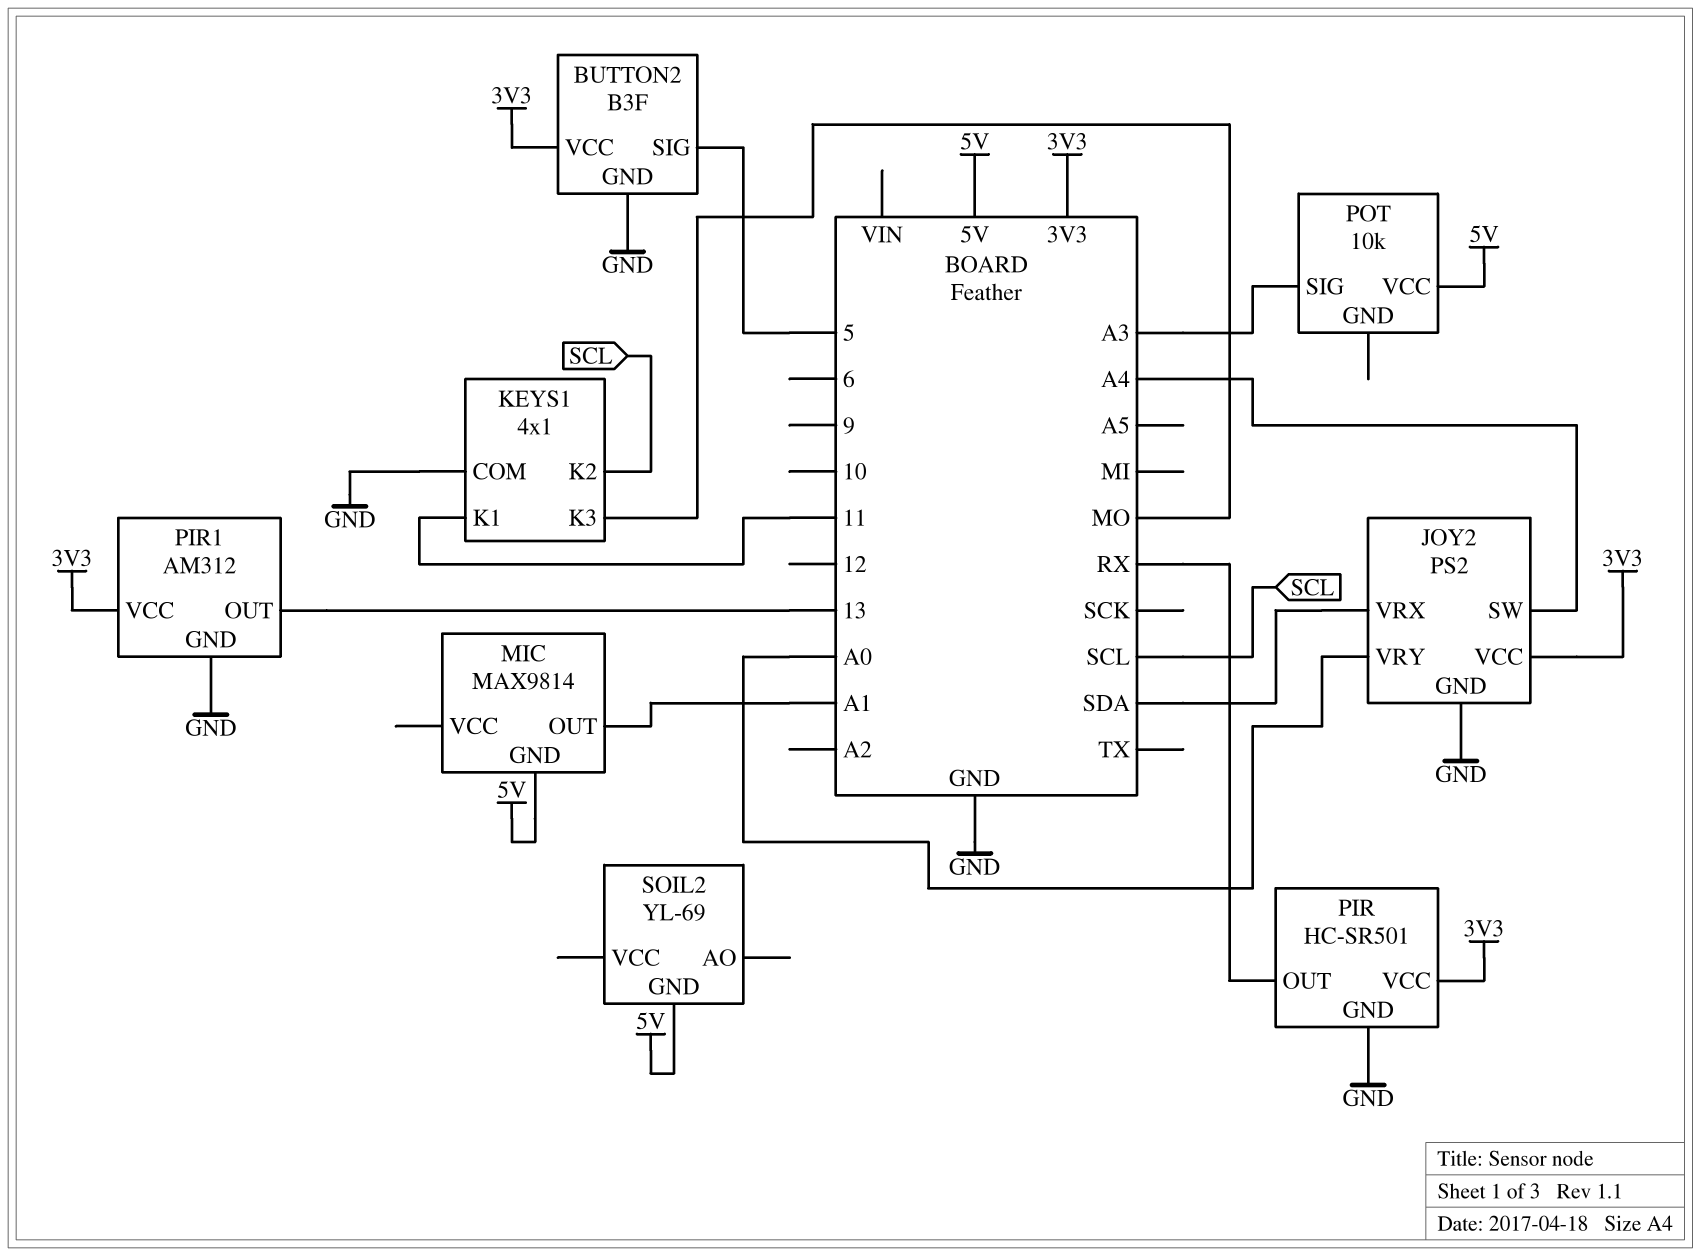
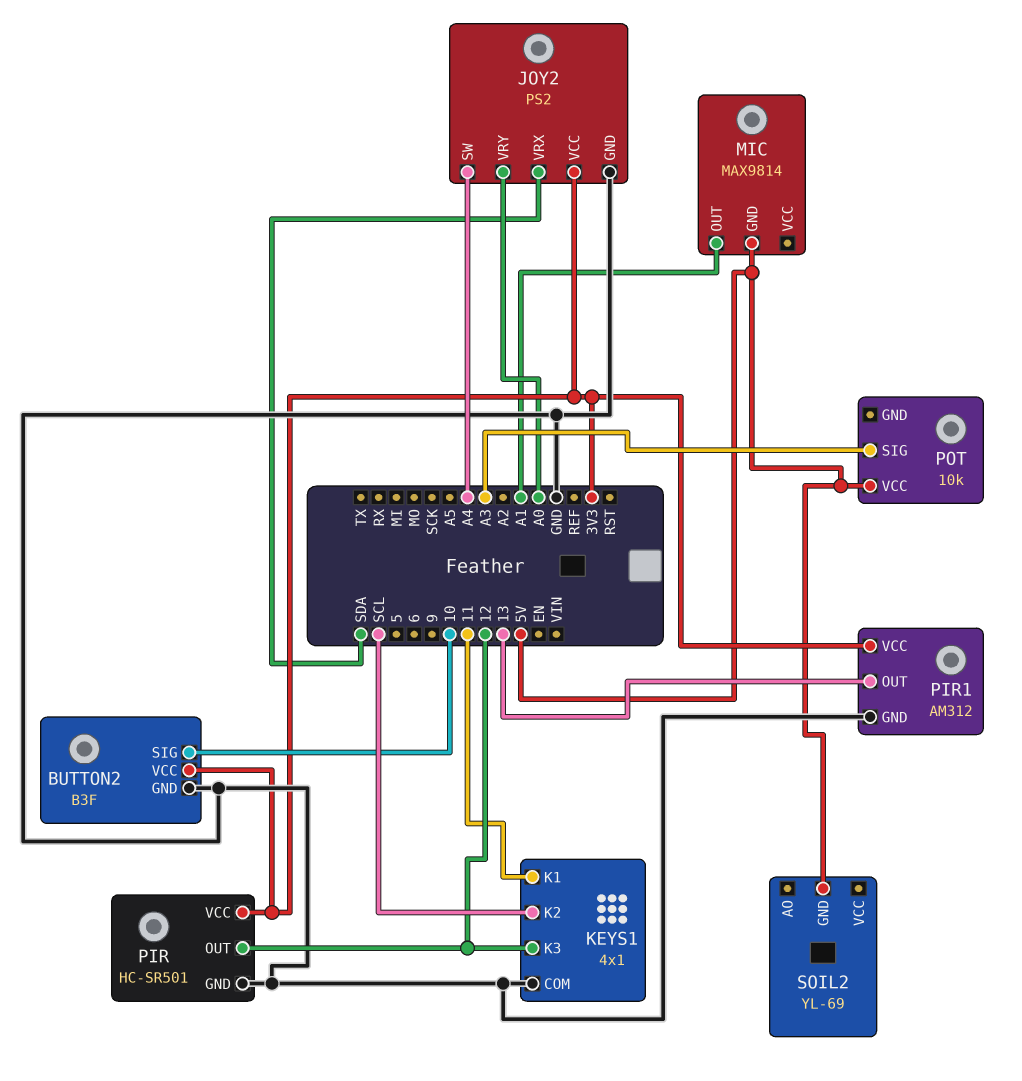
BUTTON2 pin SIG: 5 -> 10
KEYS1 pin K3: MO -> 12
PIR pin OUT: RX -> 12

